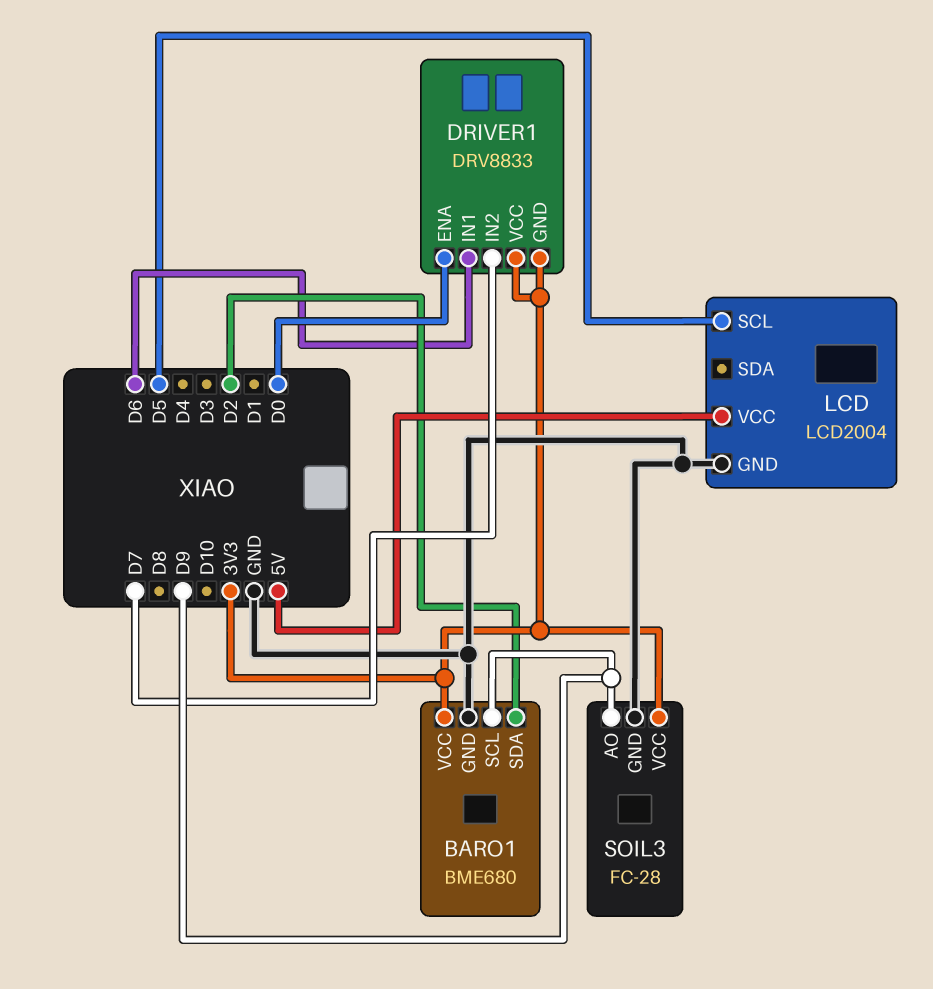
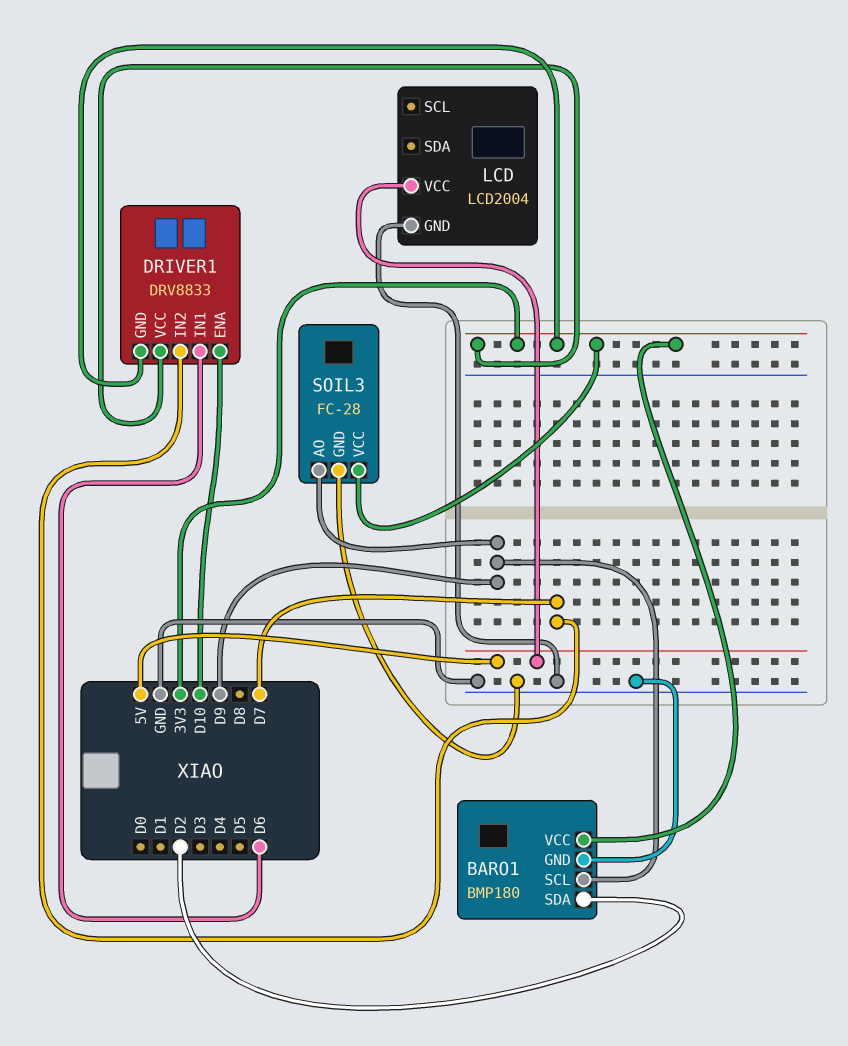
BARO1: BME680 -> BMP180
DRIVER1 pin ENA: D0 -> D10
LCD pin SCL: D5 -> none

